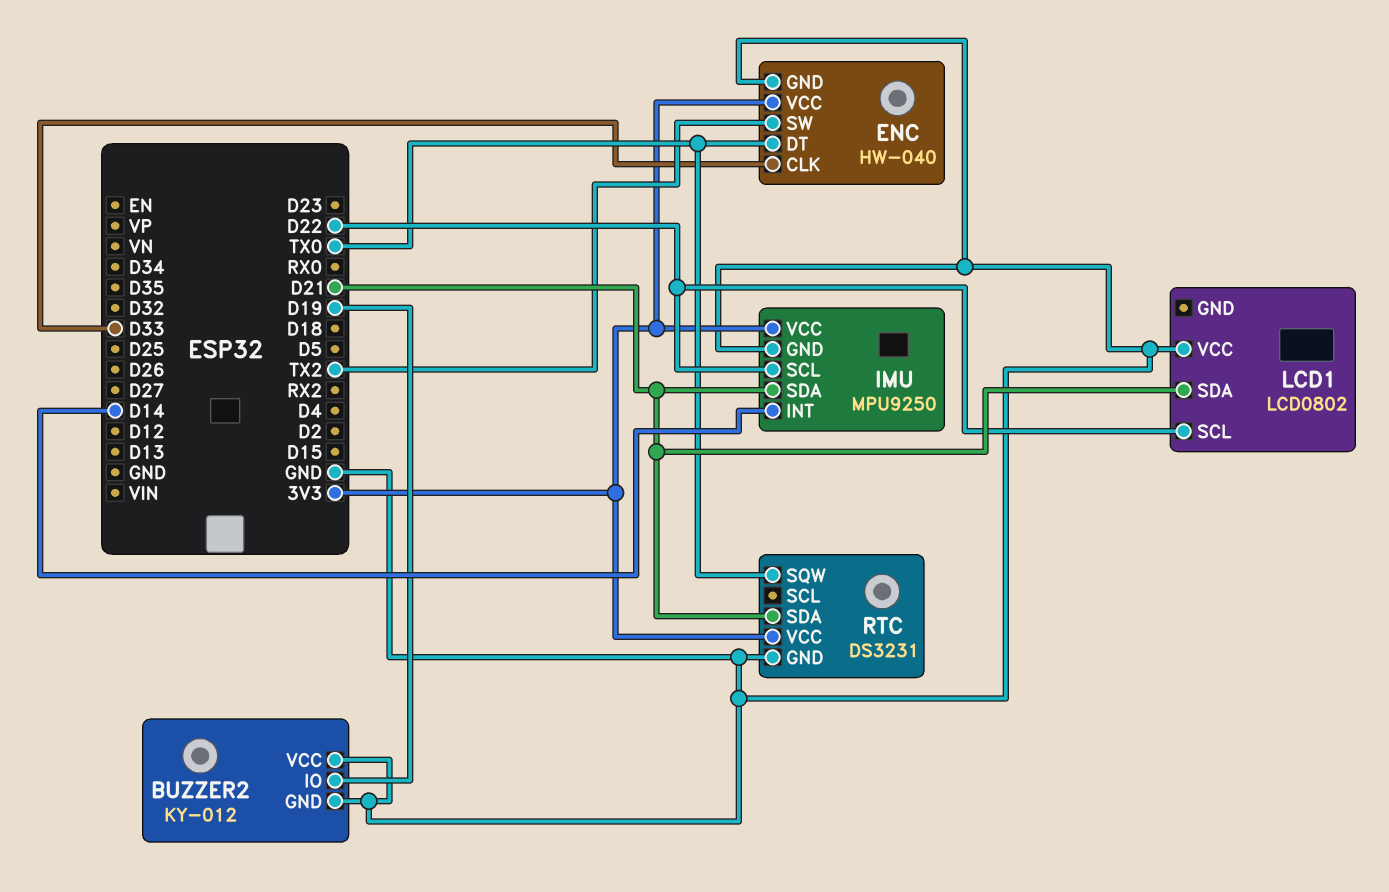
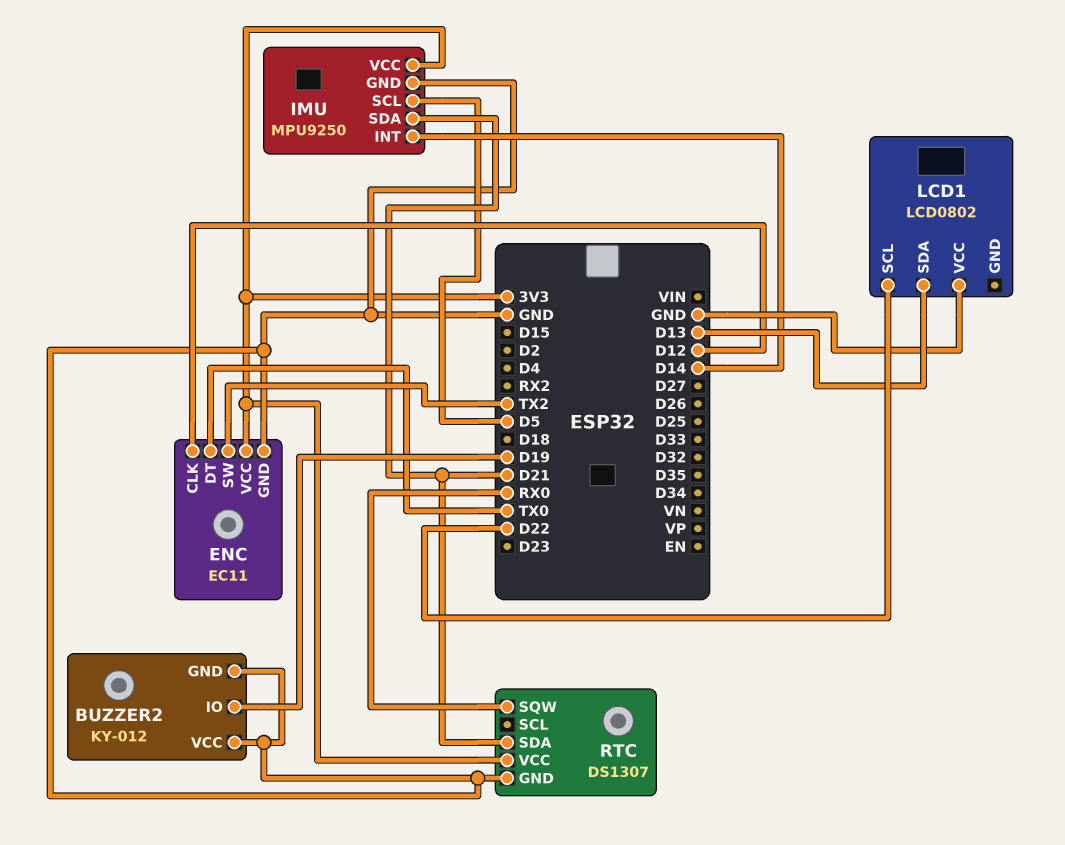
ENC: HW-040 -> EC11
ENC pin CLK: D33 -> D12
IMU pin SCL: D22 -> D5
LCD1 pin SDA: D21 -> D13
RTC: DS3231 -> DS1307
RTC pin SQW: TX0 -> RX0

